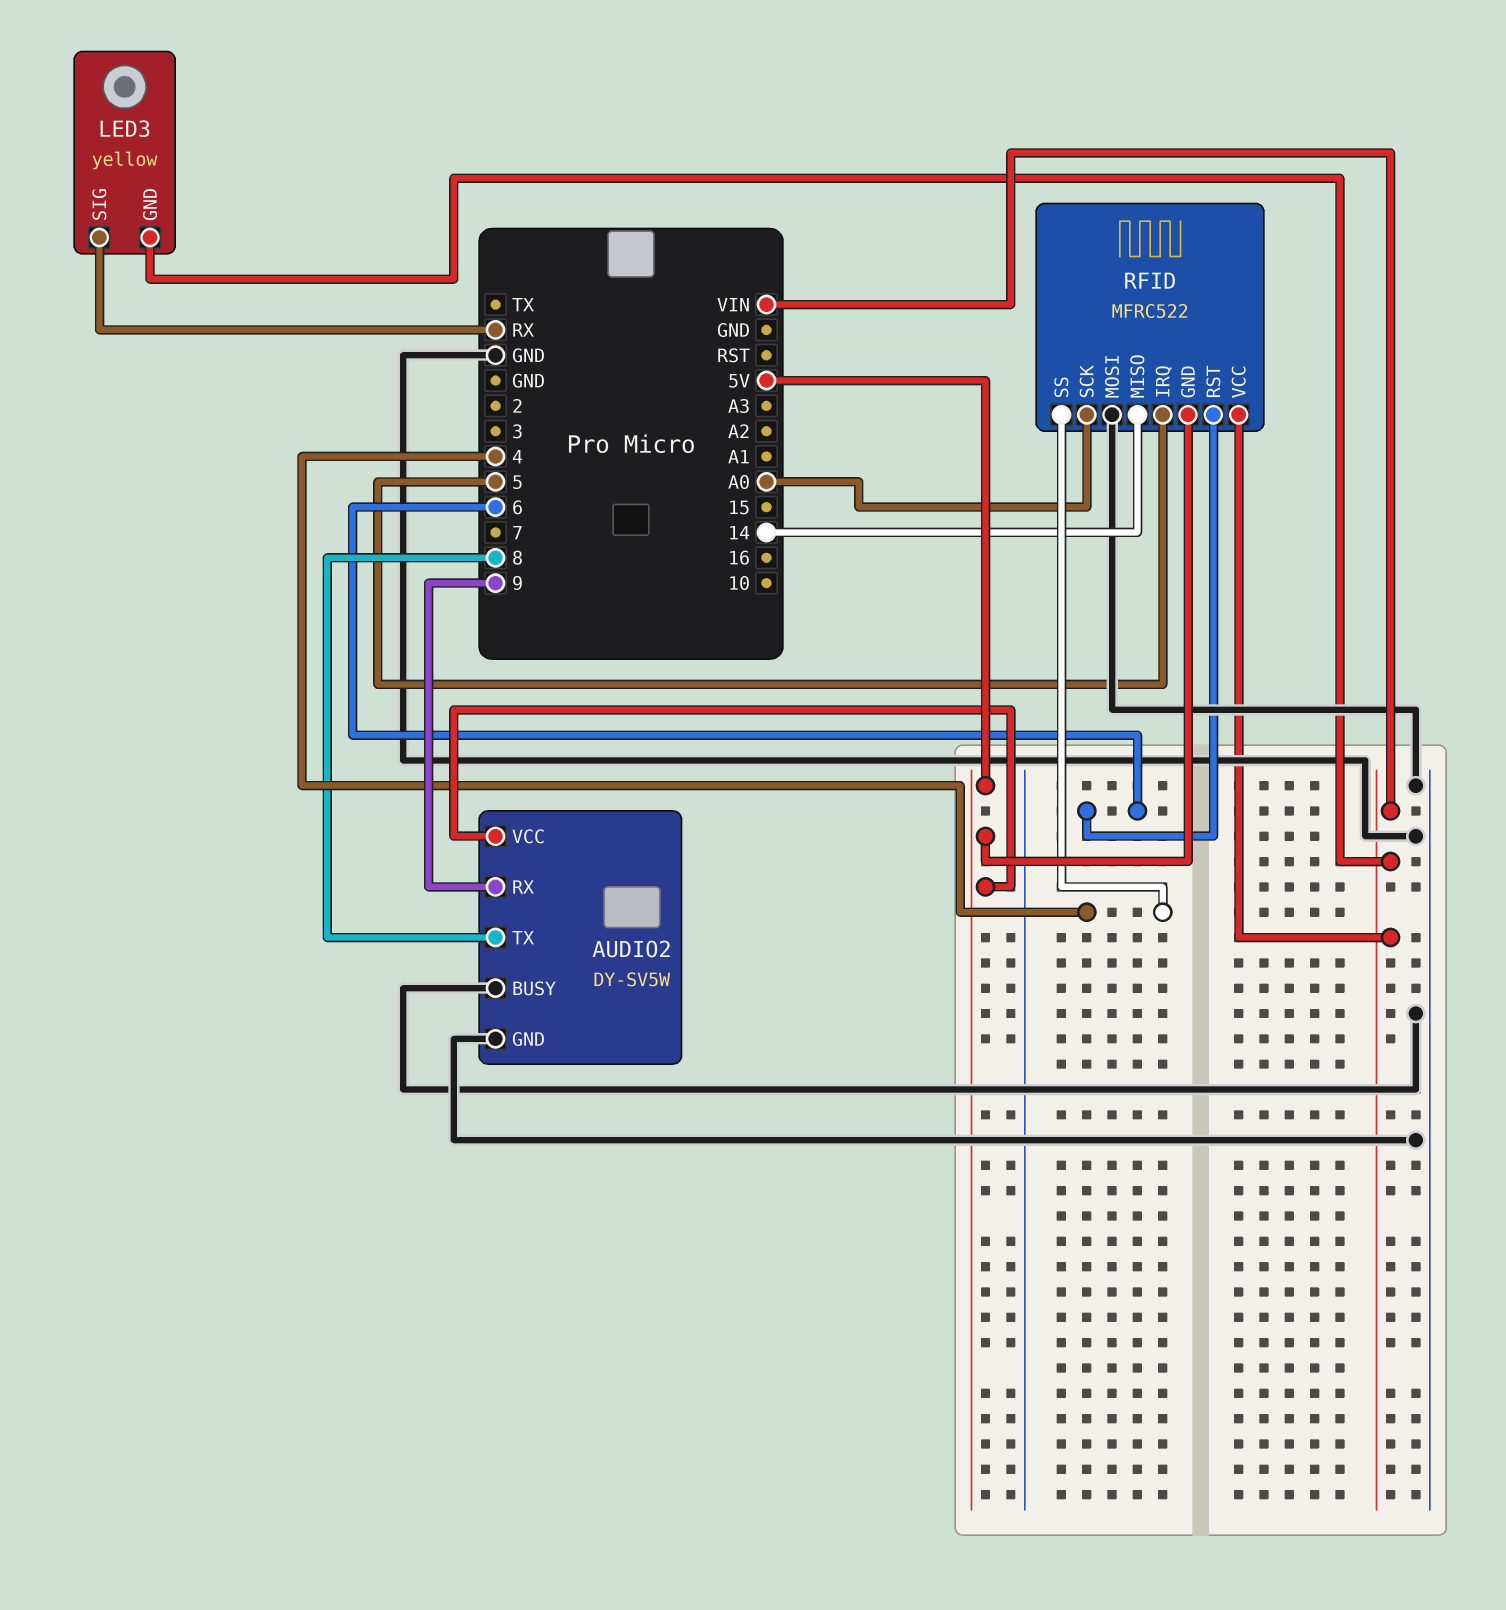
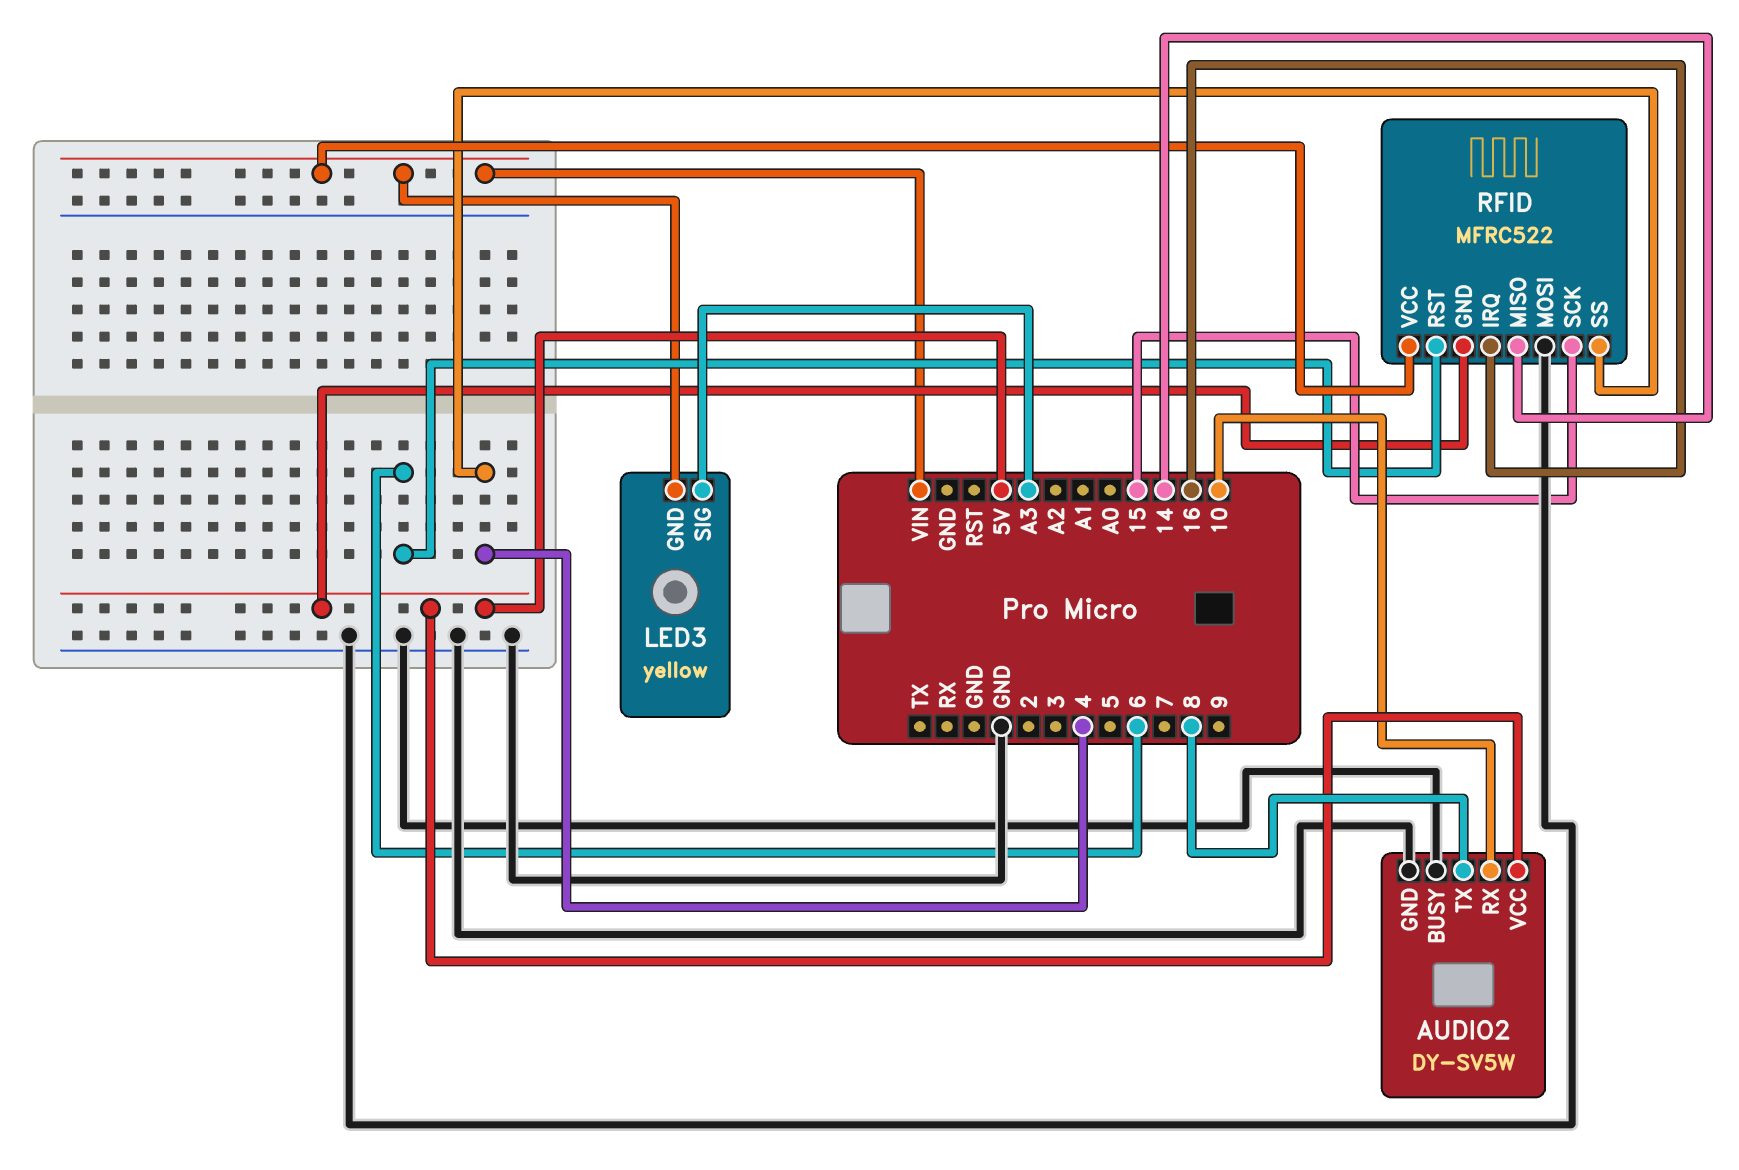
AUDIO2 pin RX: 9 -> 10
LED3 pin SIG: RX -> A3
RFID pin IRQ: 5 -> 16
RFID pin SCK: A0 -> 15

